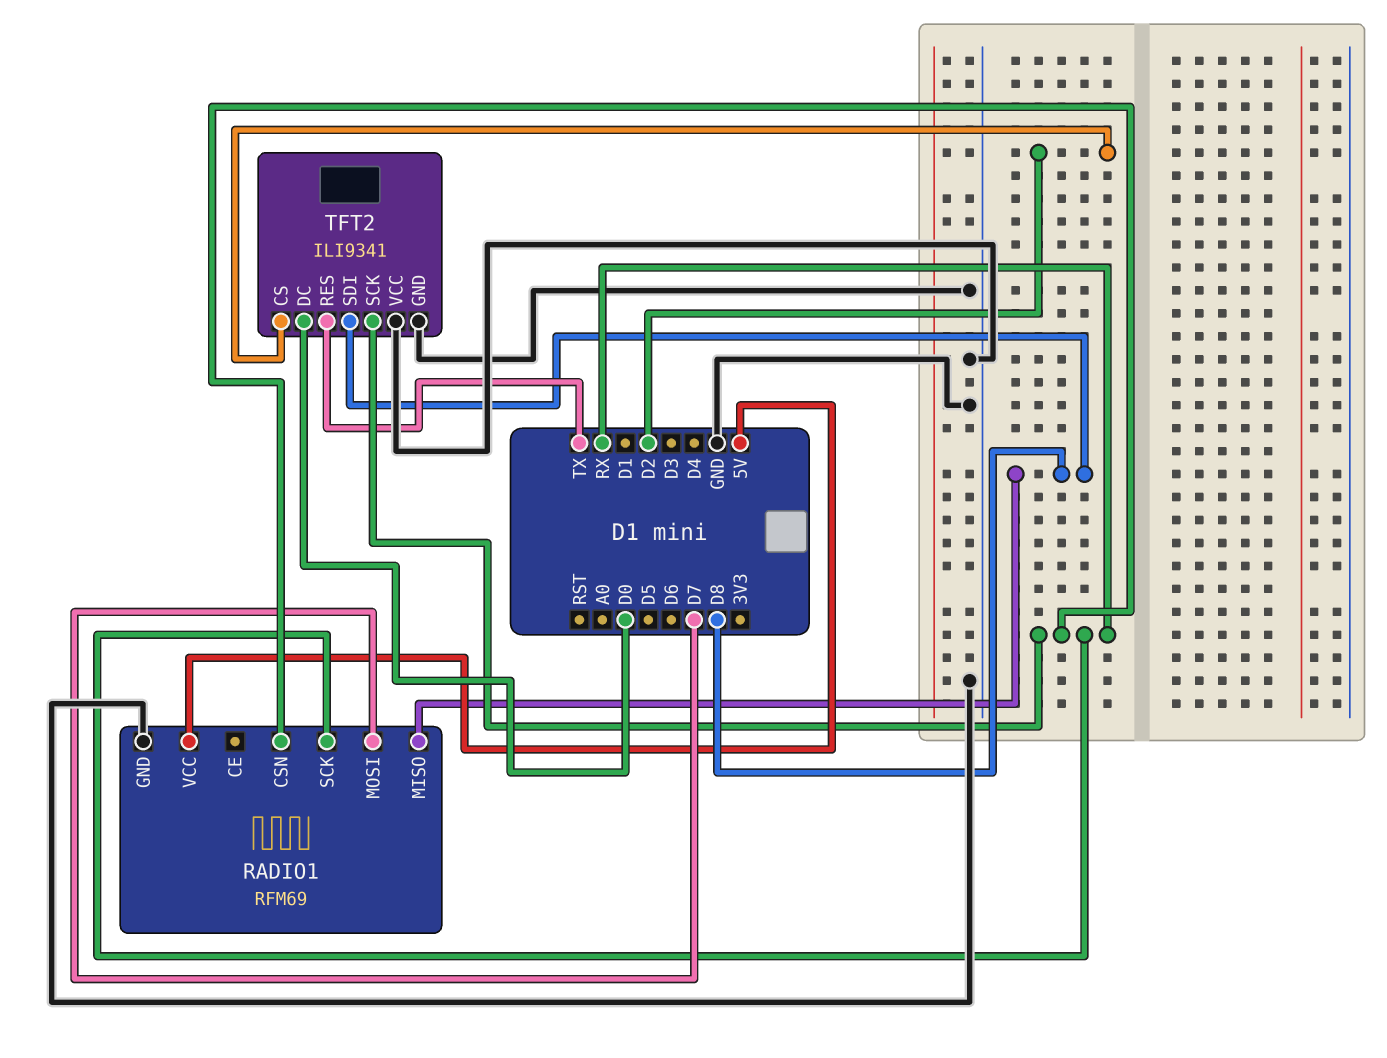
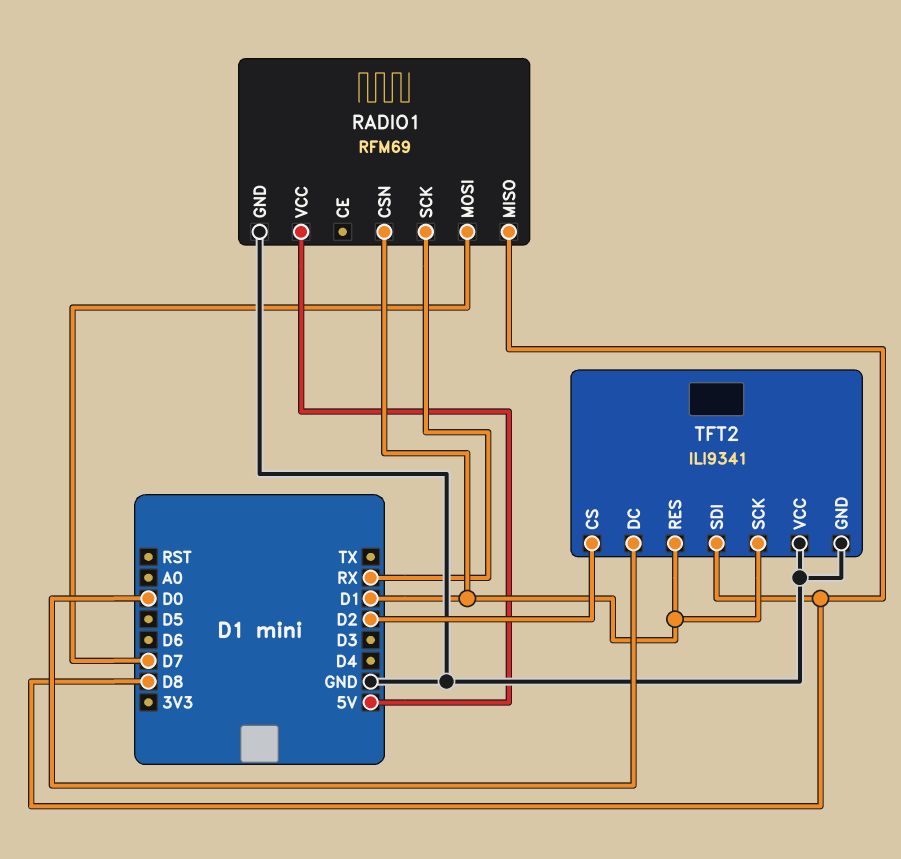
RADIO1 pin CSN: RX -> D1
TFT2 pin RES: TX -> D1
TFT2 pin SCK: RX -> D1

